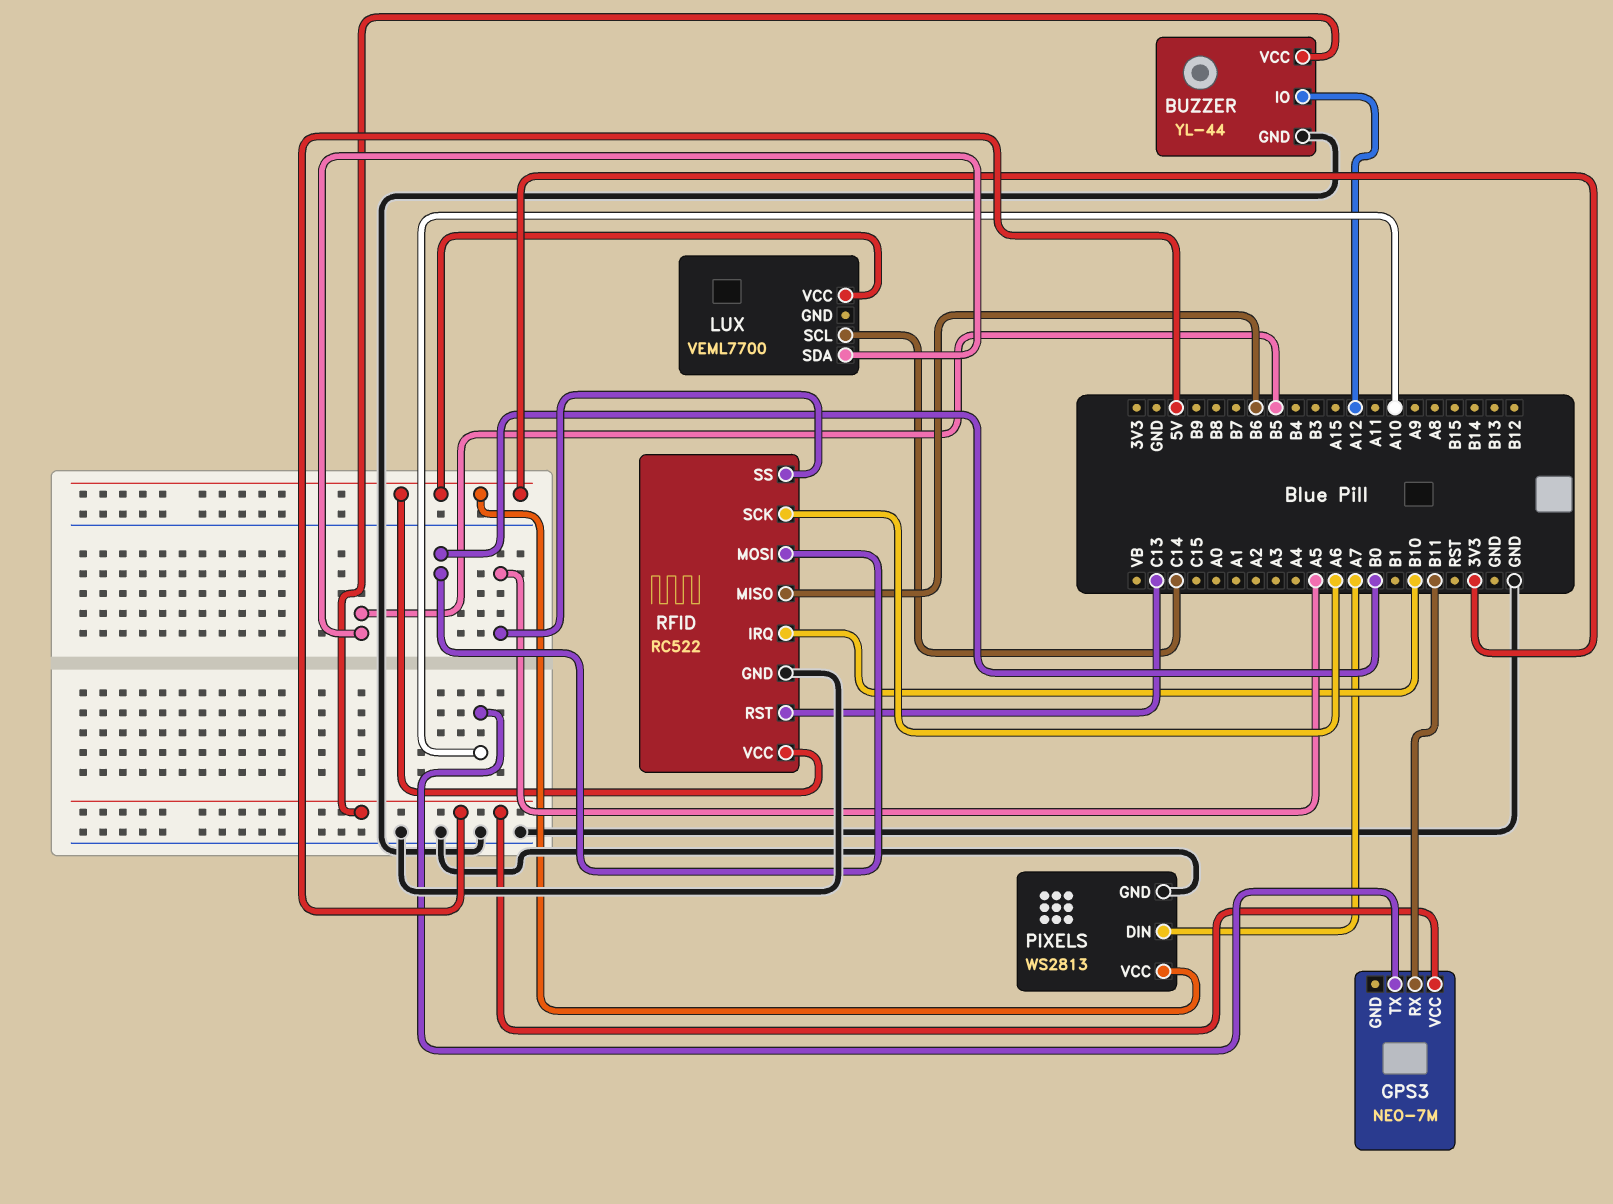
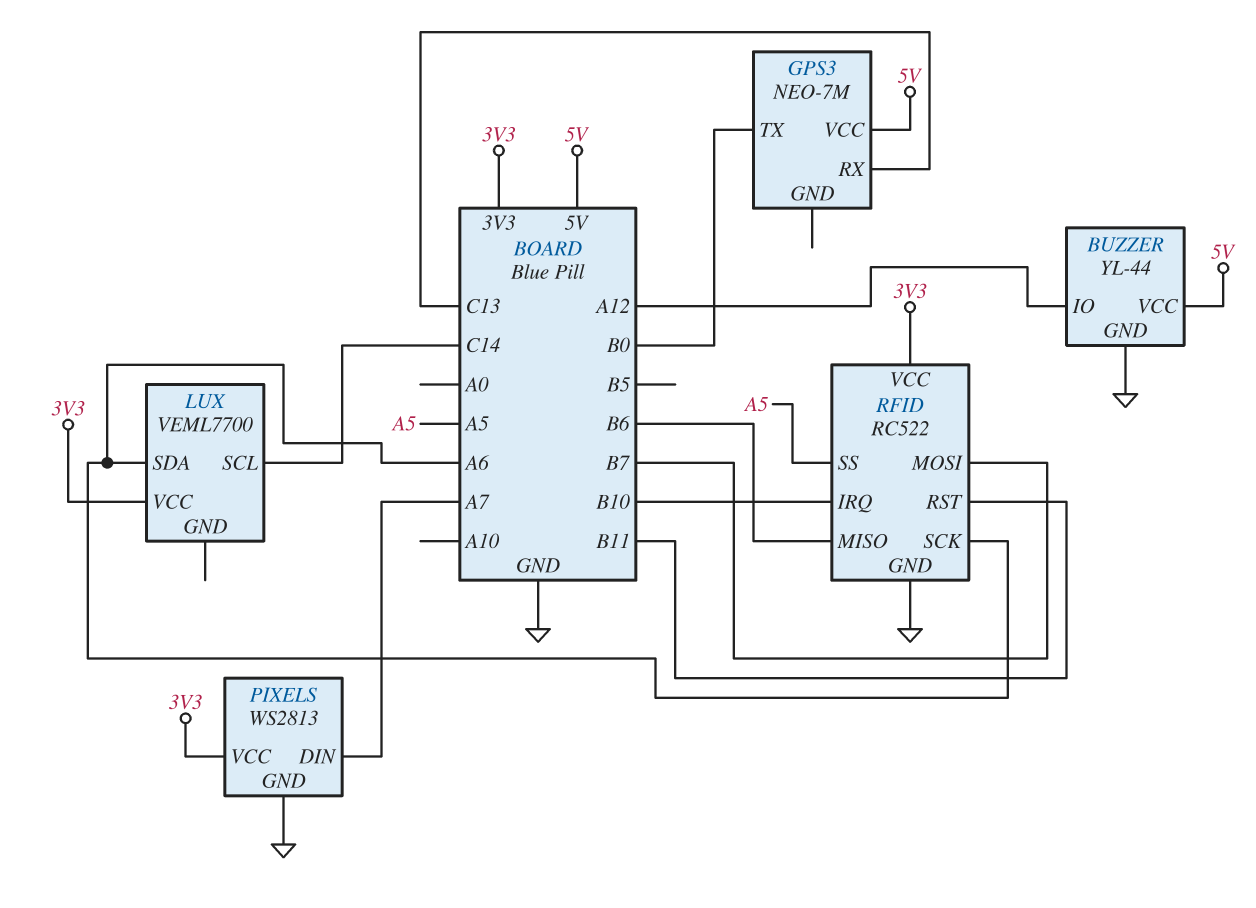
GPS3 pin RX: B11 -> C13
GPS3 pin TX: A10 -> B0
LUX pin SDA: B5 -> A6
RFID pin MOSI: B0 -> B7
RFID pin RST: C13 -> B11

